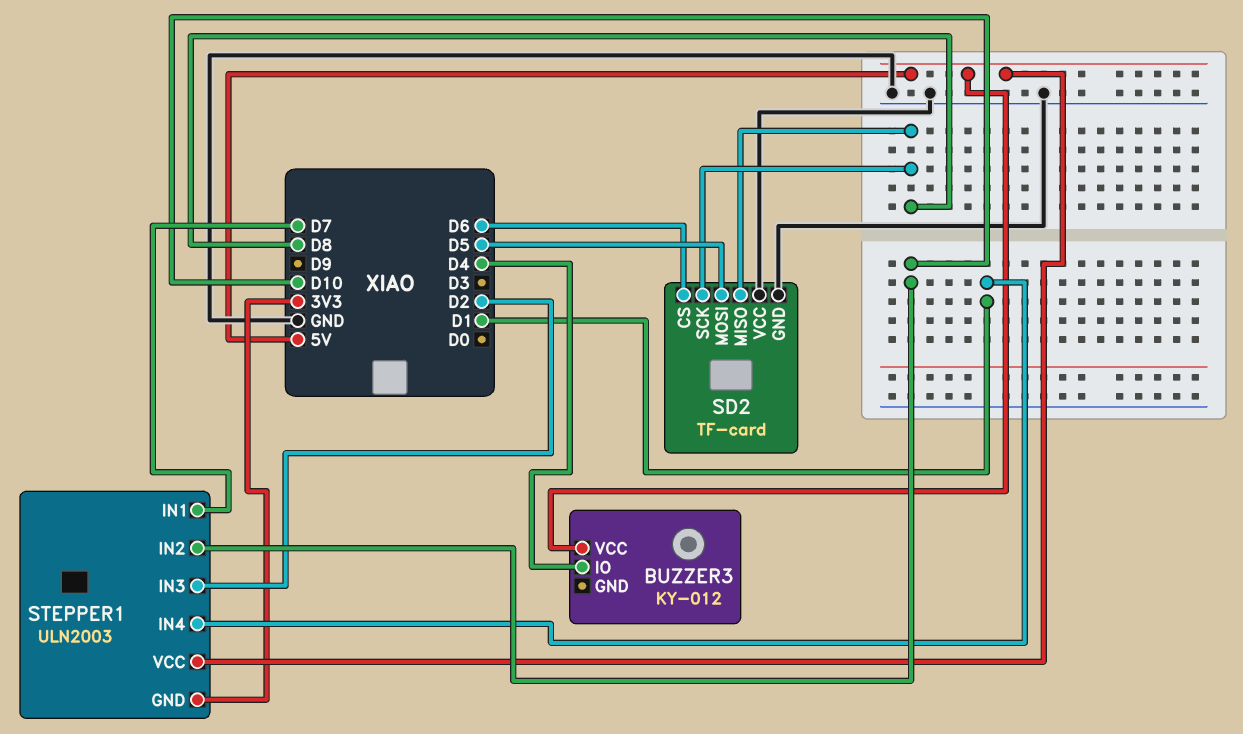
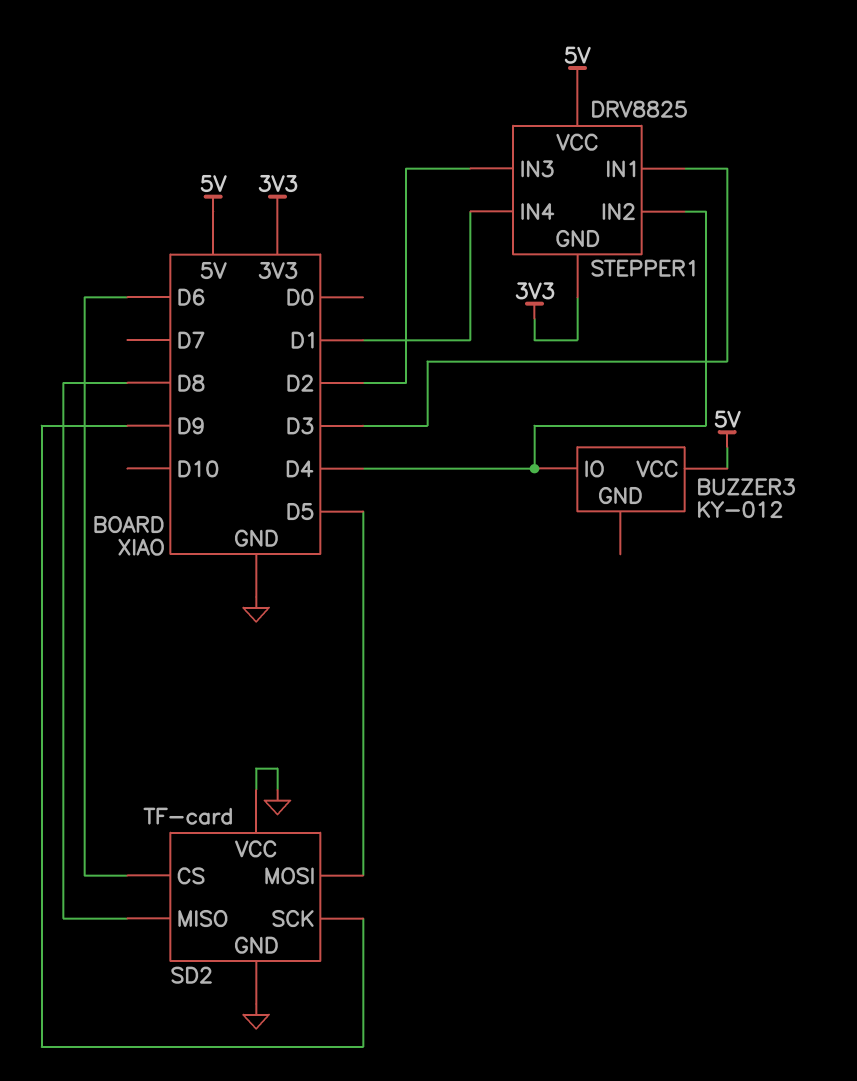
SD2 pin SCK: D8 -> D9
STEPPER1: ULN2003 -> DRV8825
STEPPER1 pin IN1: D7 -> D3
STEPPER1 pin IN2: D10 -> D4

